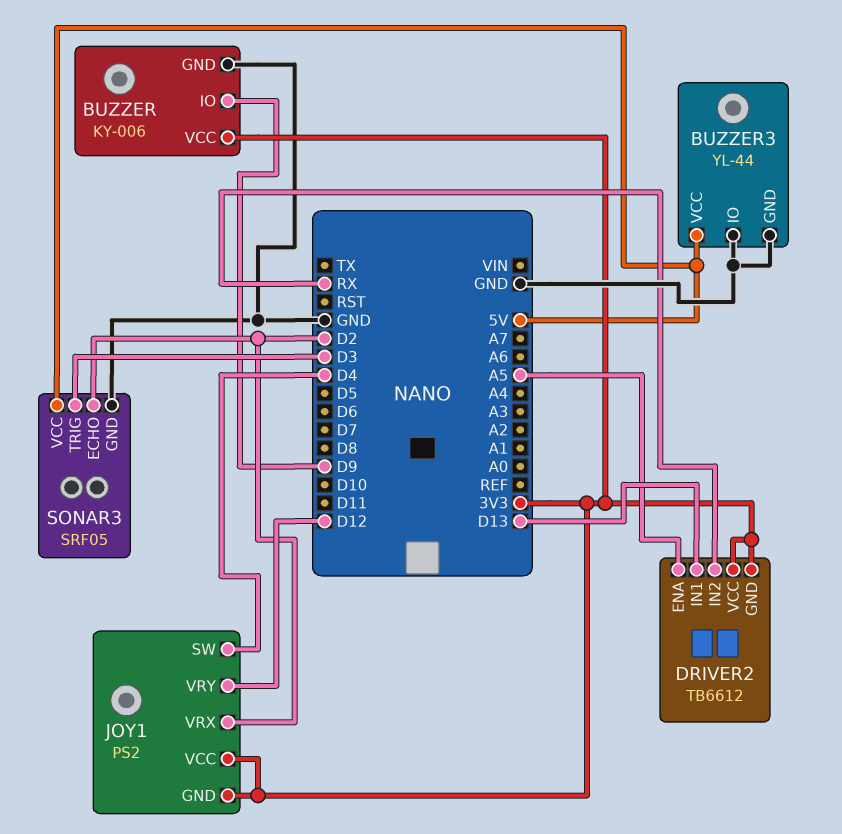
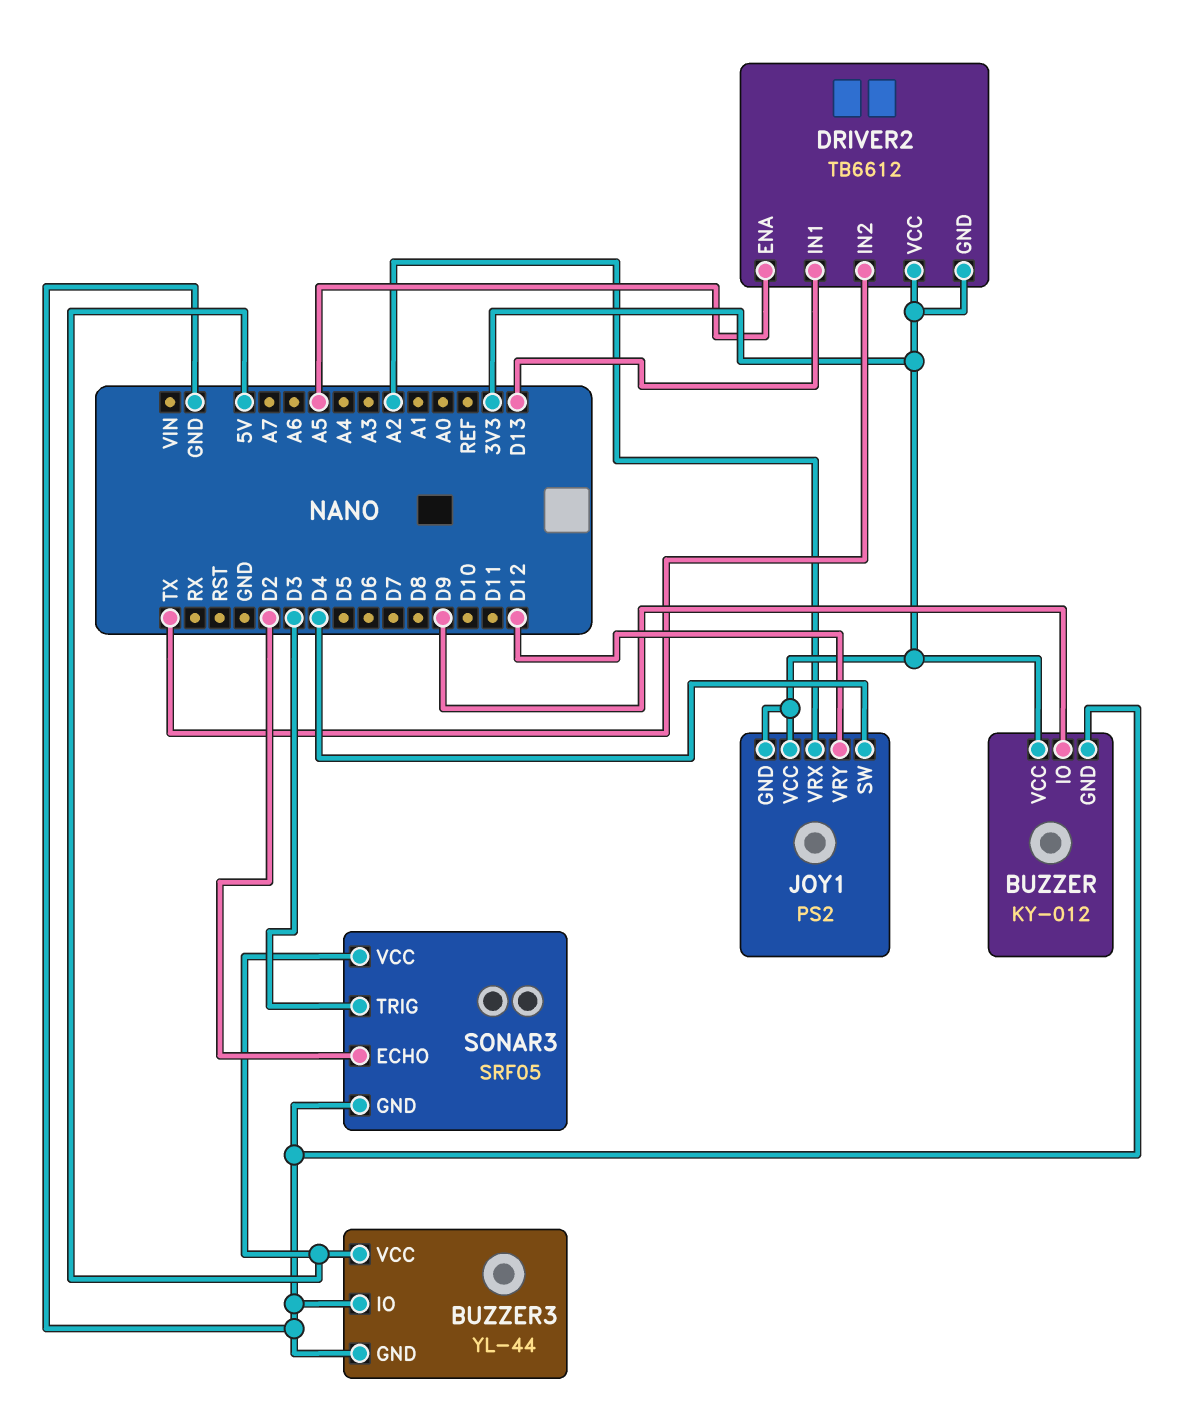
BUZZER: KY-006 -> KY-012
DRIVER2 pin IN2: RX -> TX
JOY1 pin VRX: D2 -> A2

